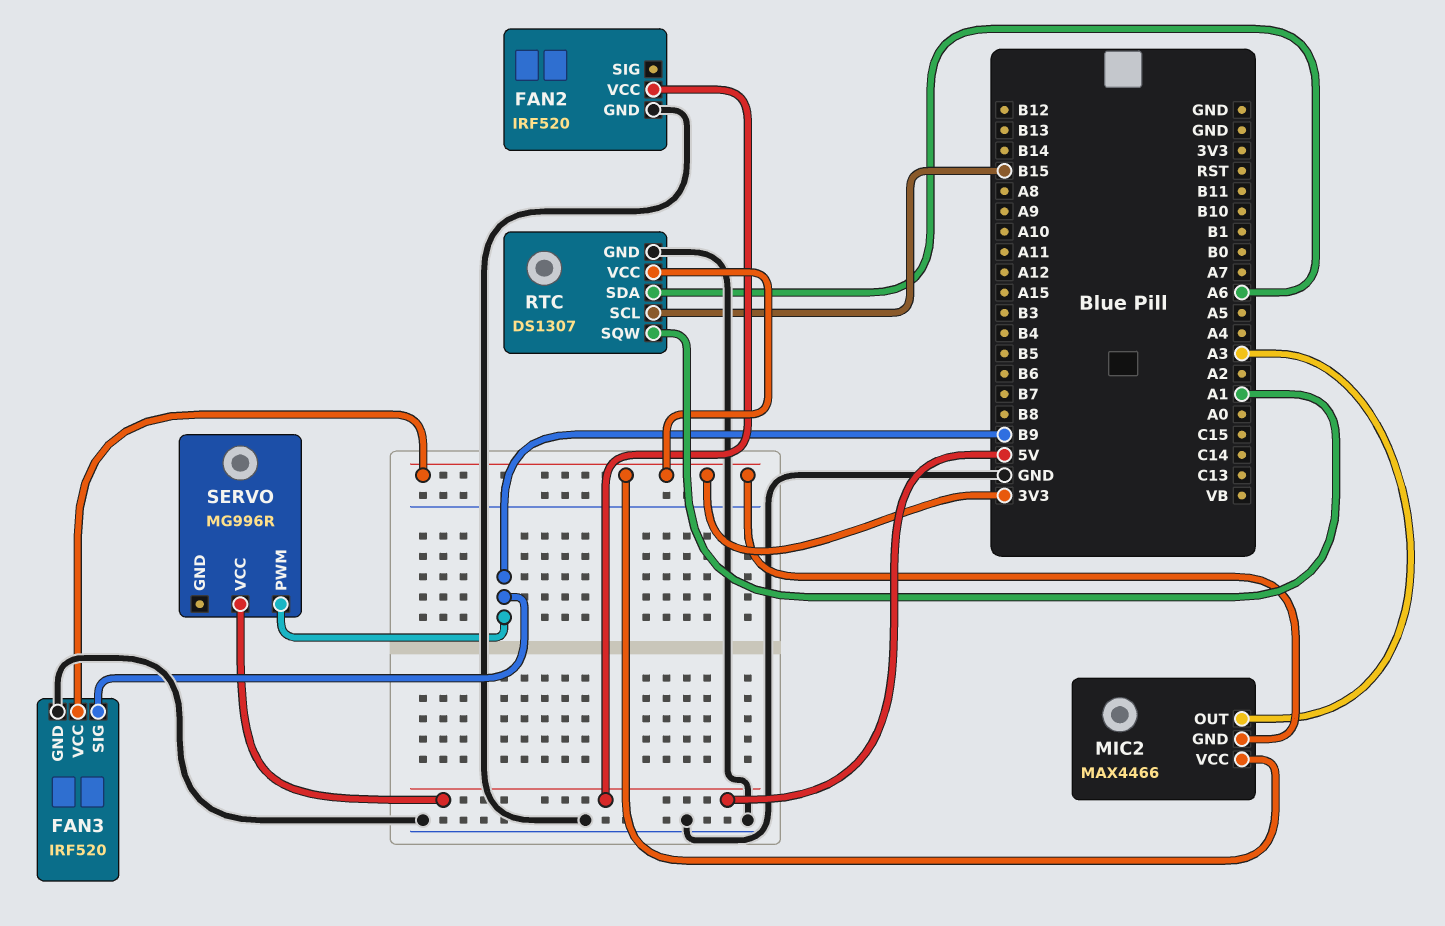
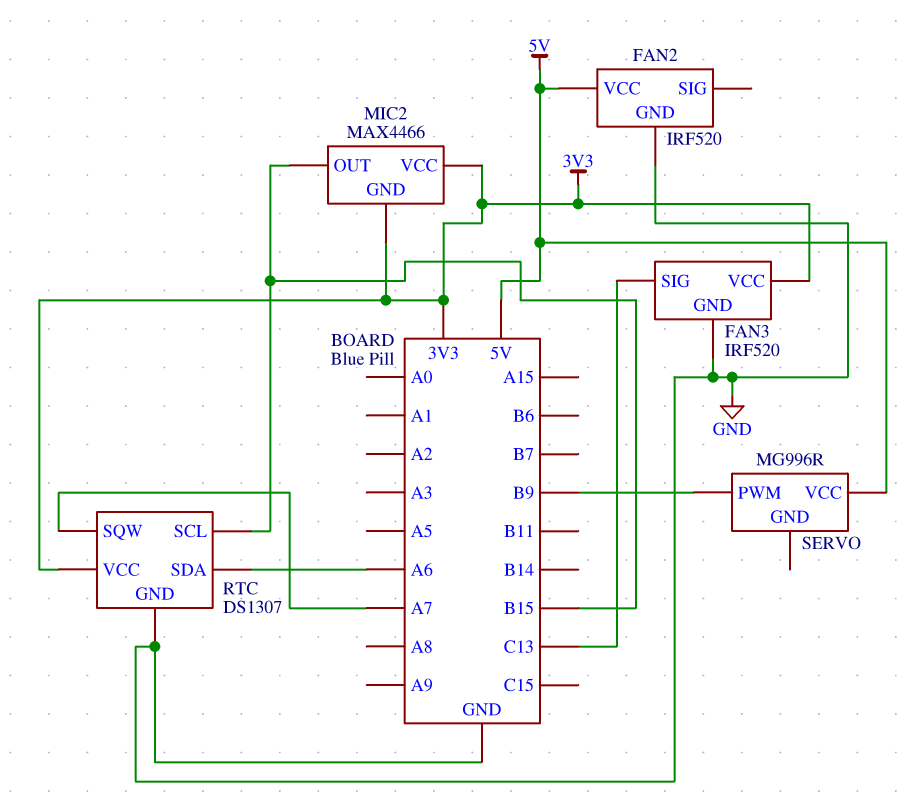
FAN3 pin SIG: B9 -> C13
MIC2 pin OUT: A3 -> B15
RTC pin SQW: A1 -> A7

